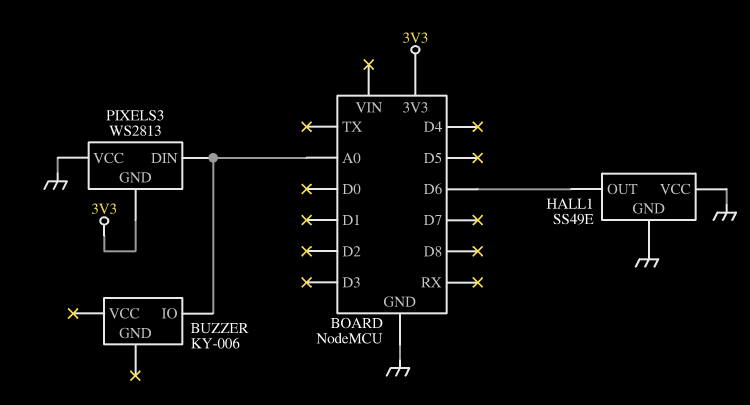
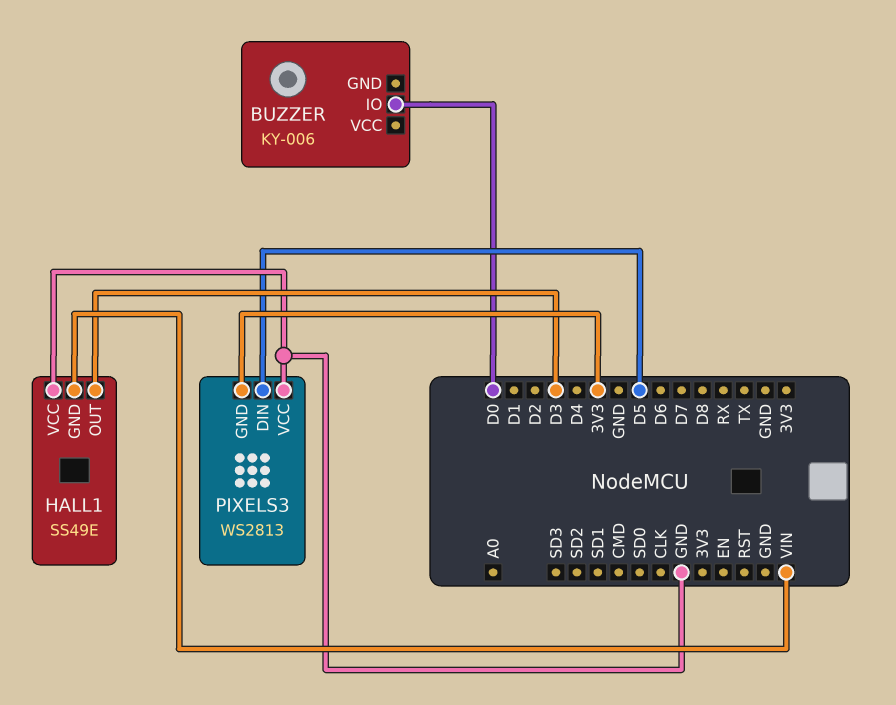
BUZZER pin IO: A0 -> D0
HALL1 pin GND: GND -> VIN
HALL1 pin OUT: D6 -> D3
PIXELS3 pin DIN: A0 -> D5

